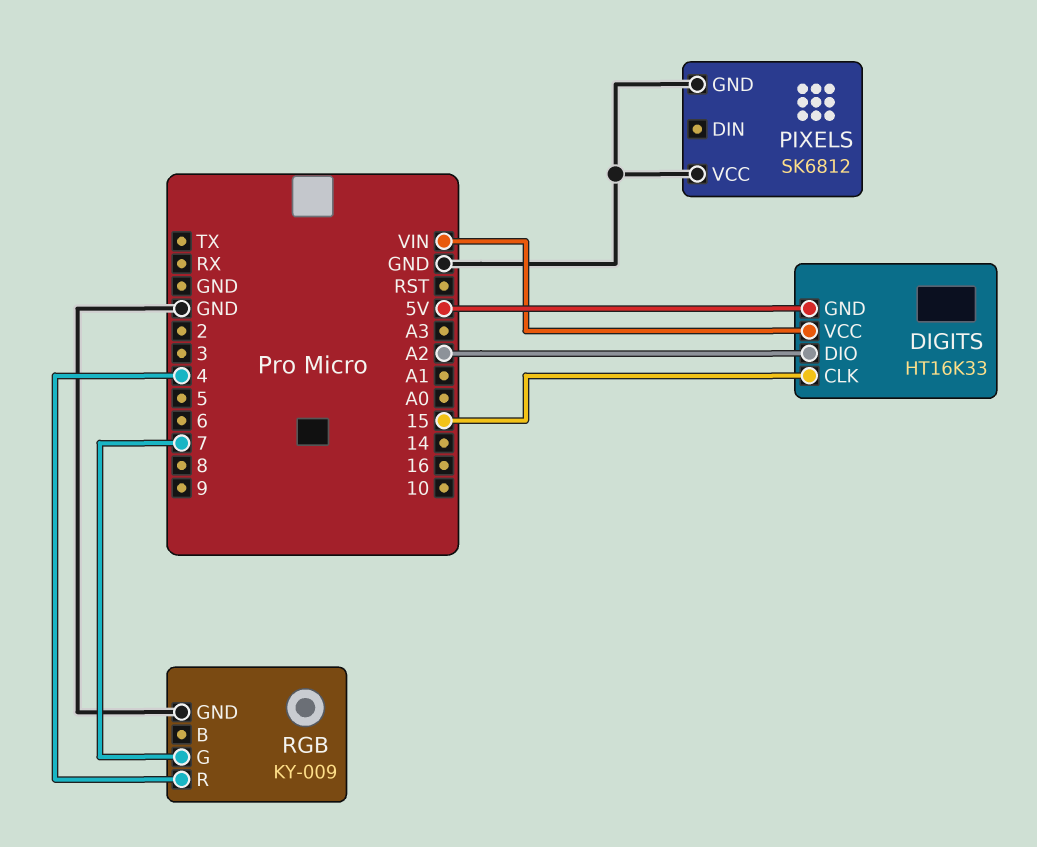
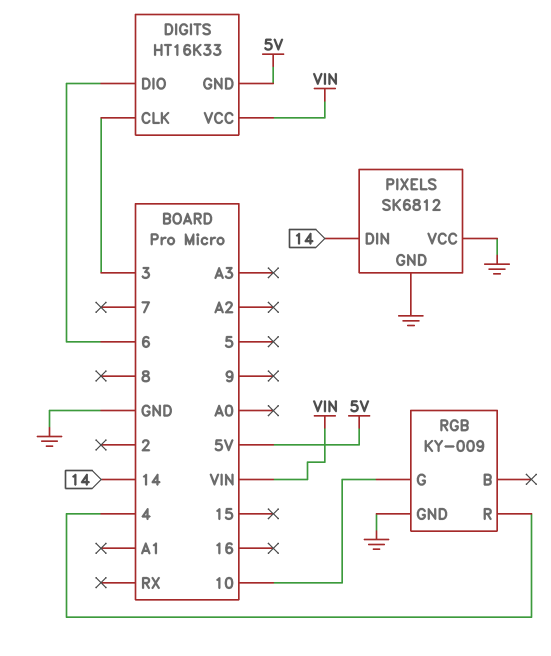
DIGITS pin CLK: 15 -> 3
DIGITS pin DIO: A2 -> 6
PIXELS pin DIN: none -> 14
RGB pin G: 7 -> 10

